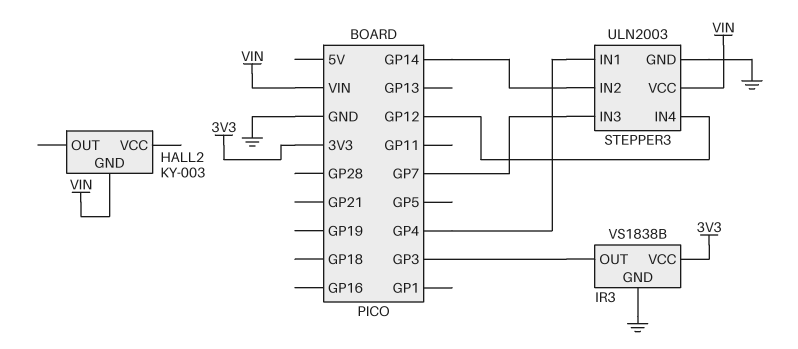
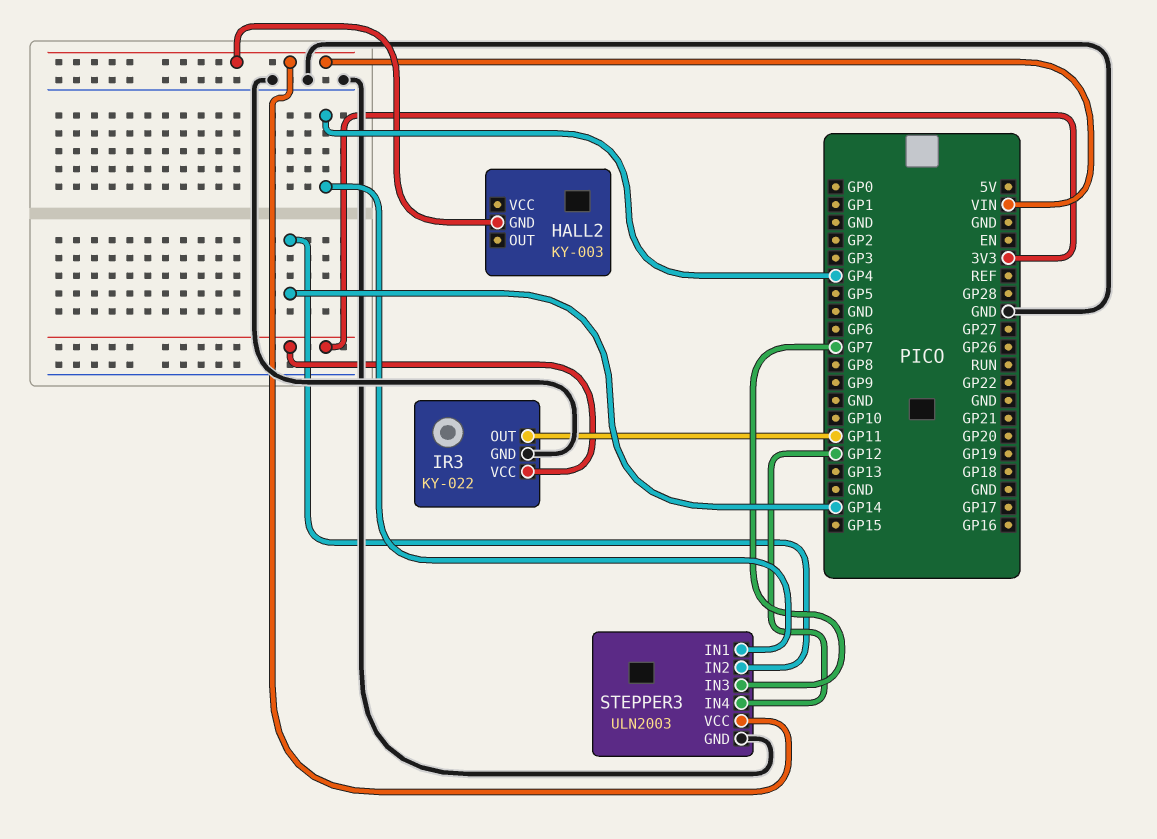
IR3: VS1838B -> KY-022
IR3 pin OUT: GP3 -> GP11

